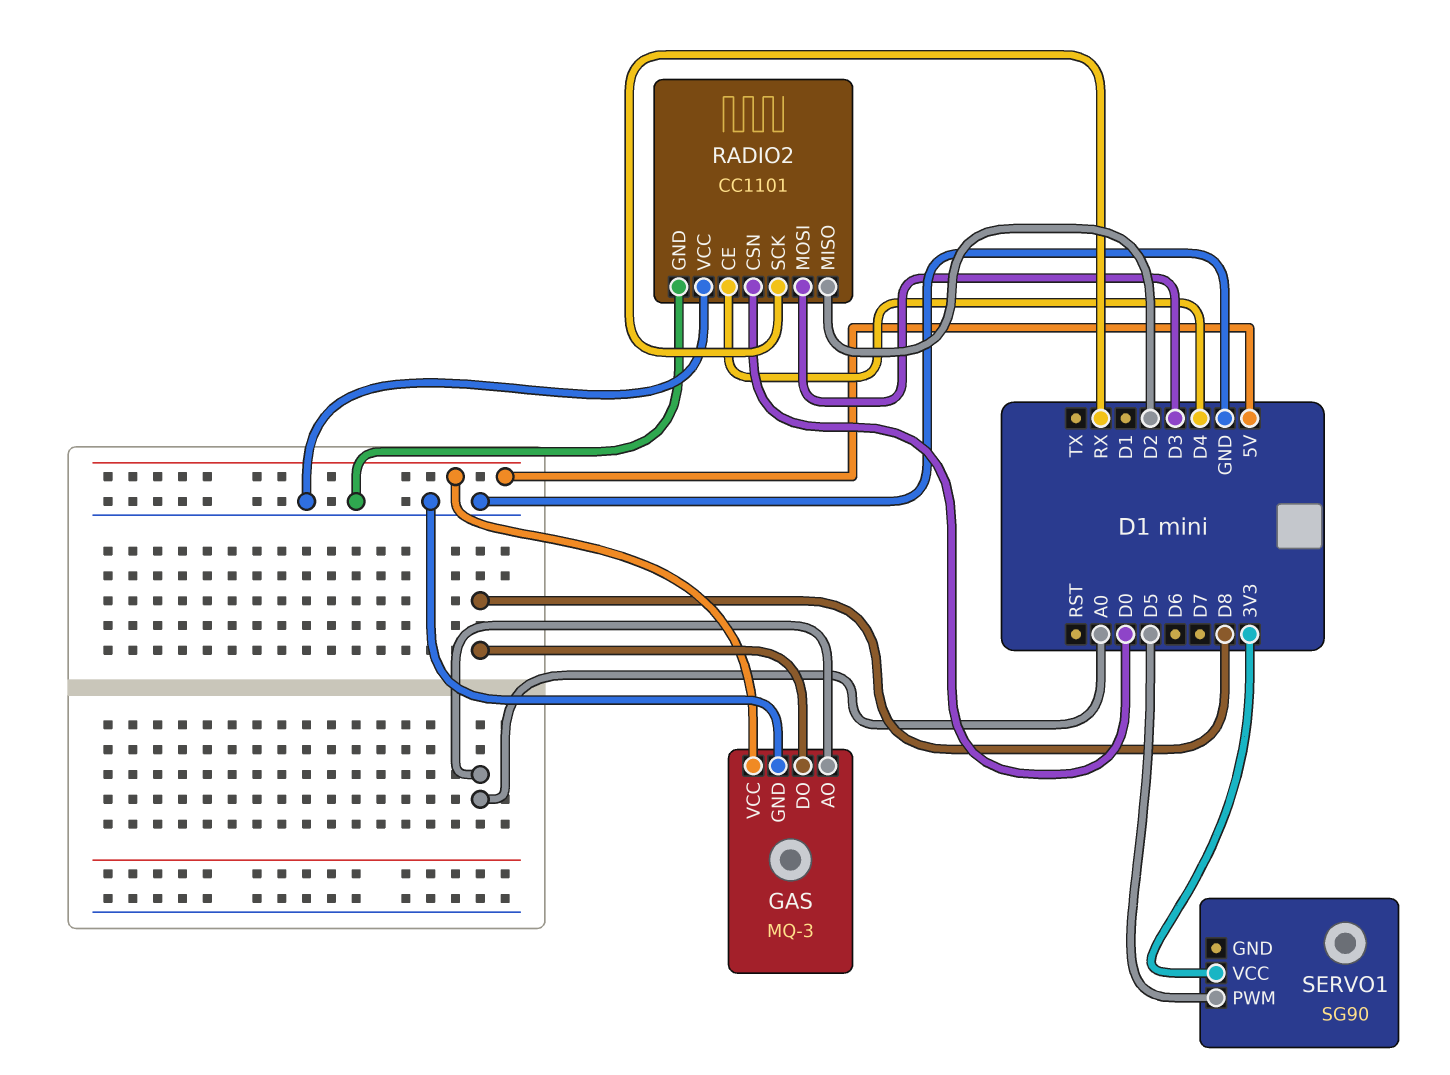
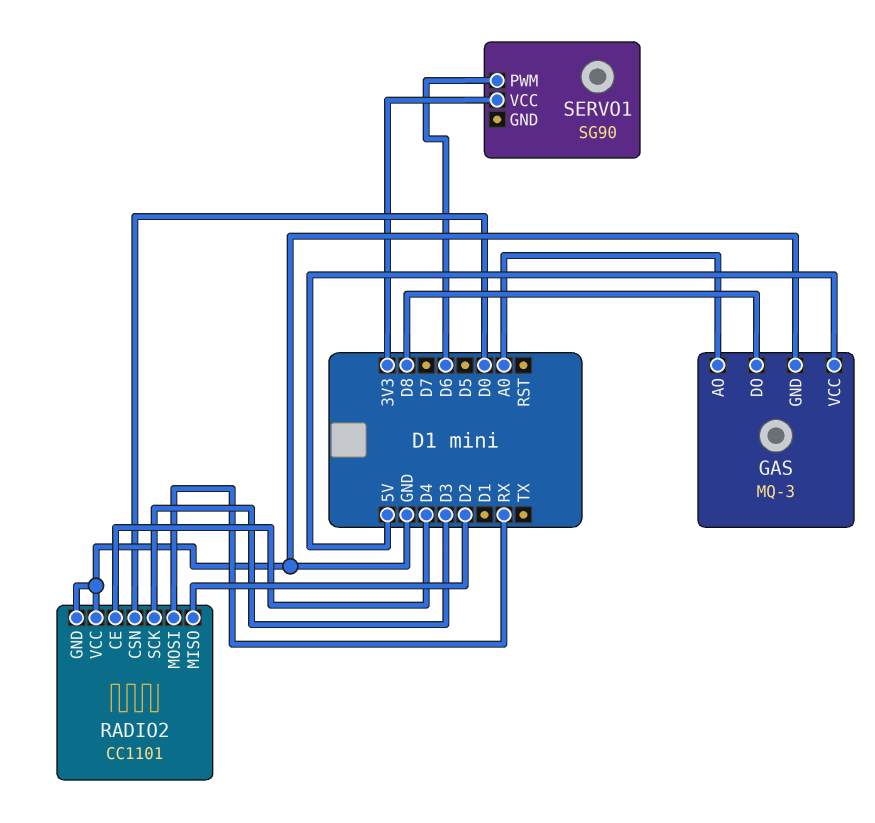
RADIO2 pin MOSI: D3 -> RX
RADIO2 pin SCK: RX -> D3
SERVO1 pin PWM: D5 -> D6

